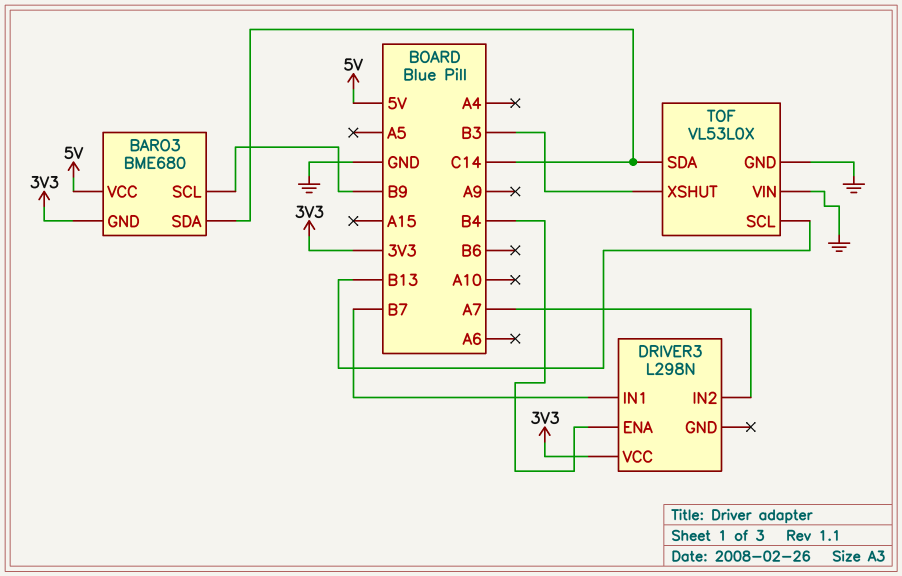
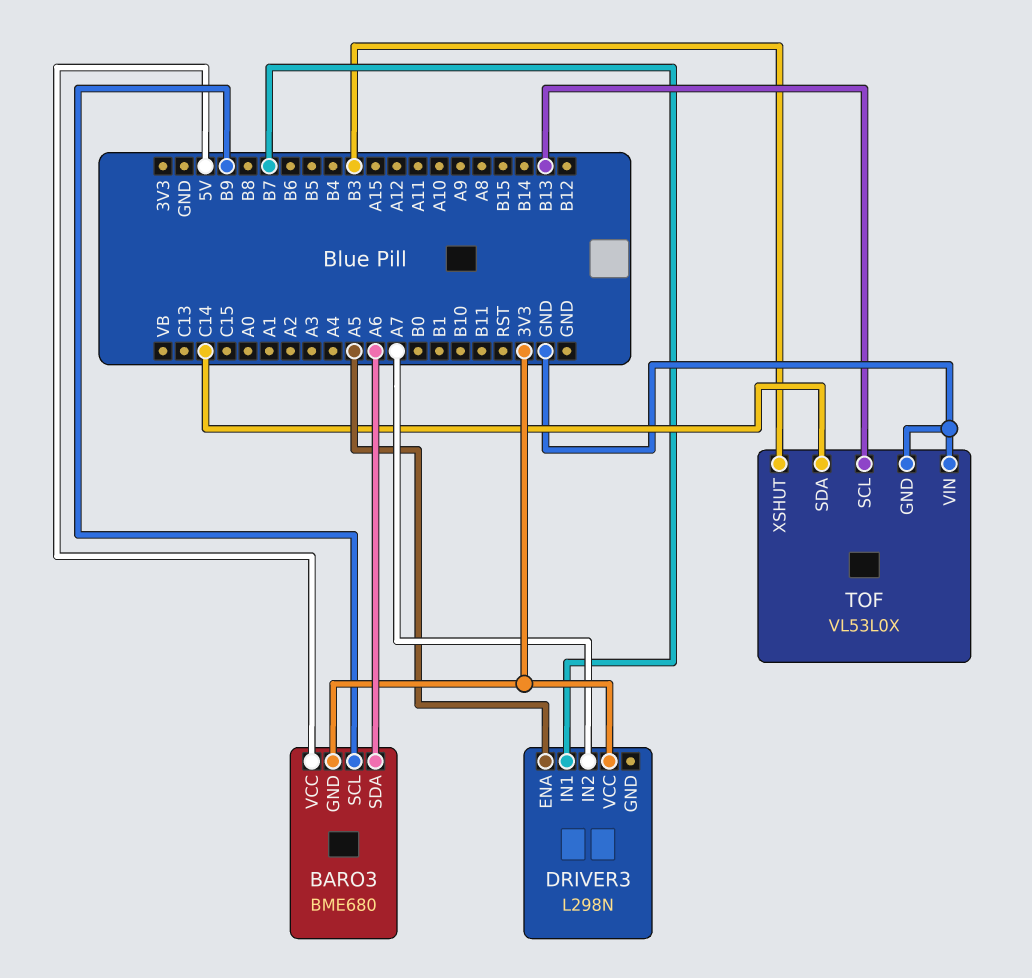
BARO3 pin SDA: C14 -> A6
DRIVER3 pin ENA: B4 -> A5

